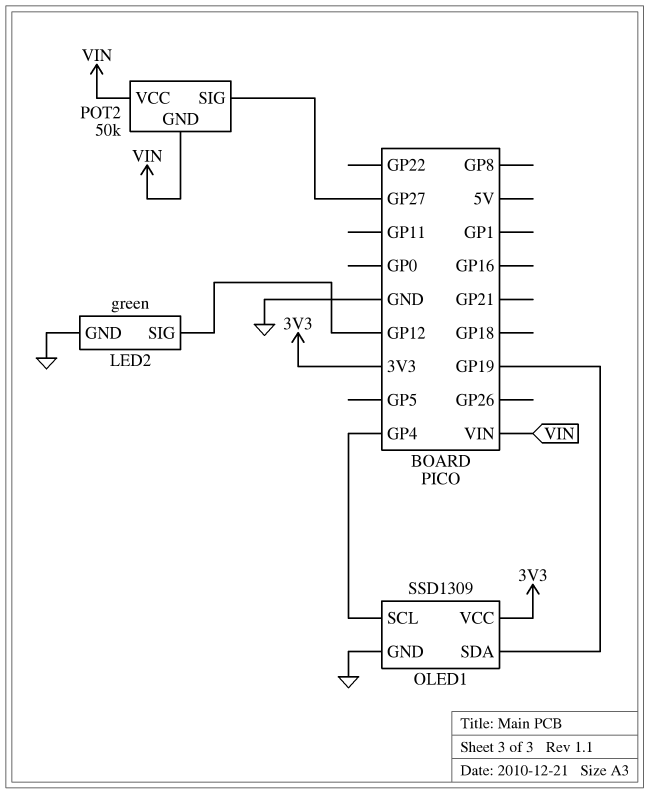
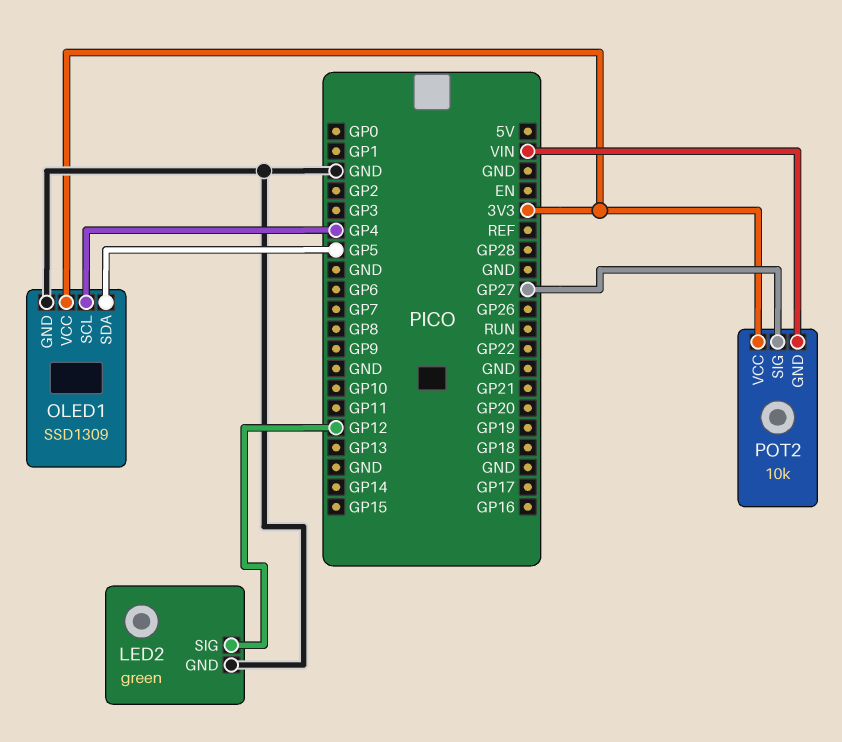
OLED1 pin SDA: GP19 -> GP5
POT2: 50k -> 10k
POT2 pin VCC: VIN -> 3V3

